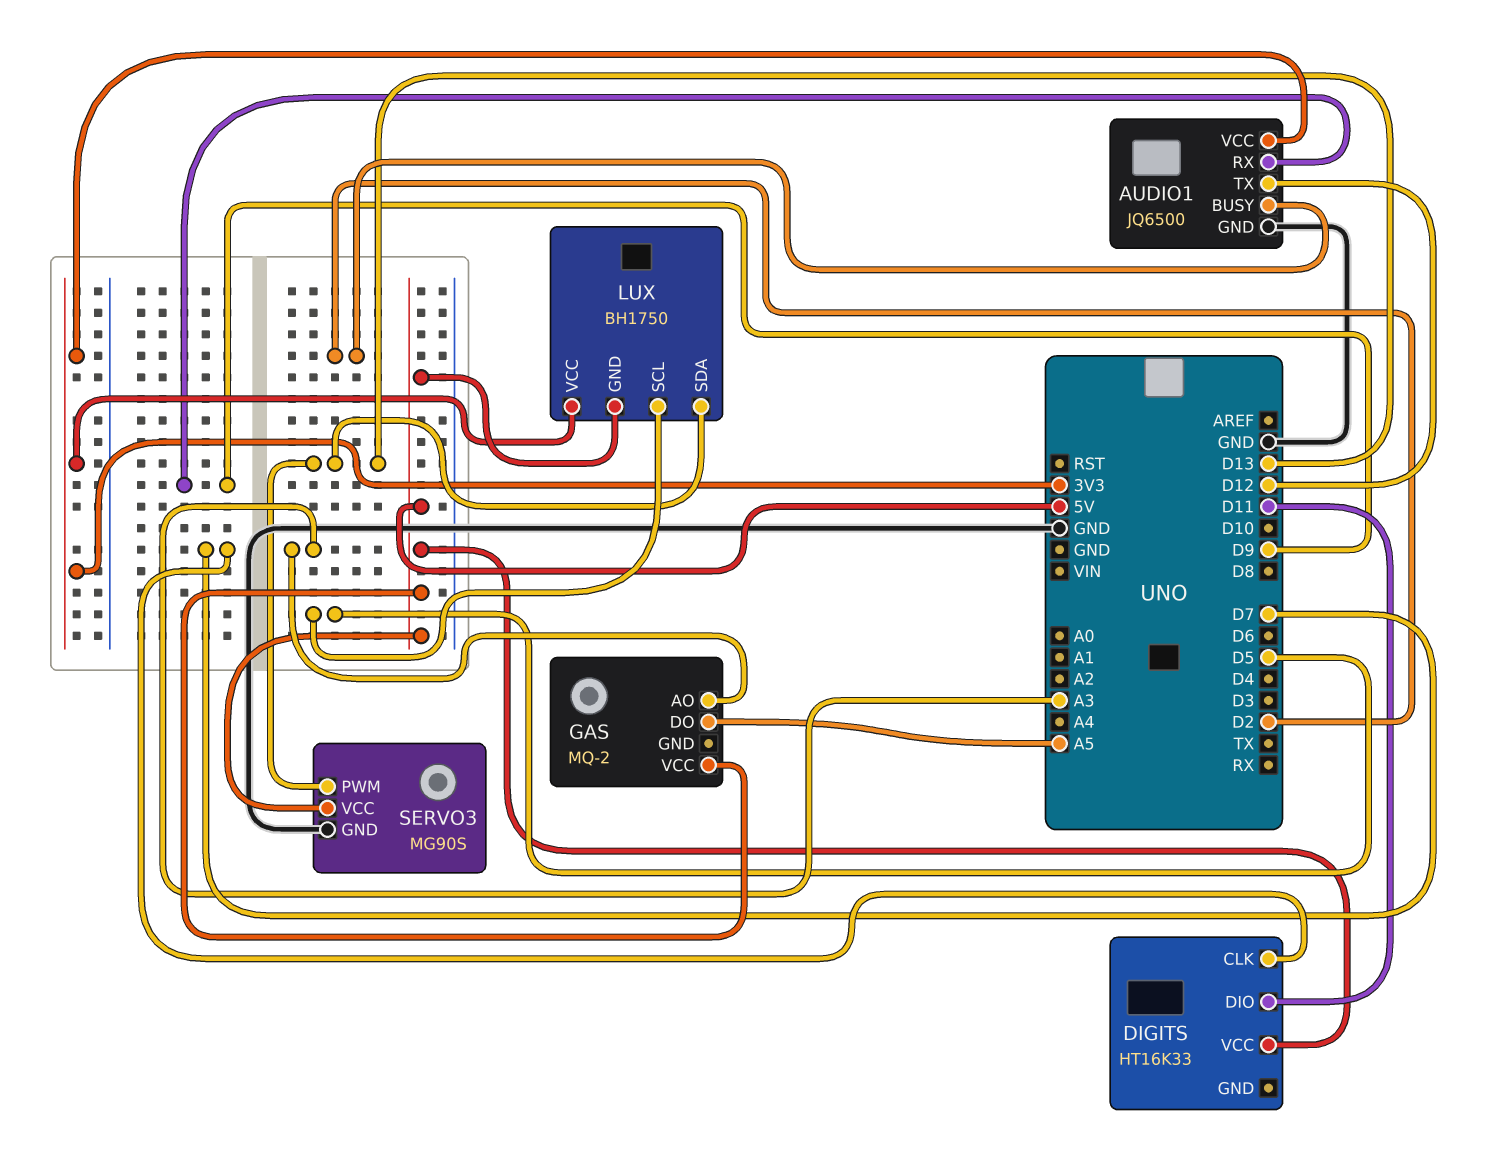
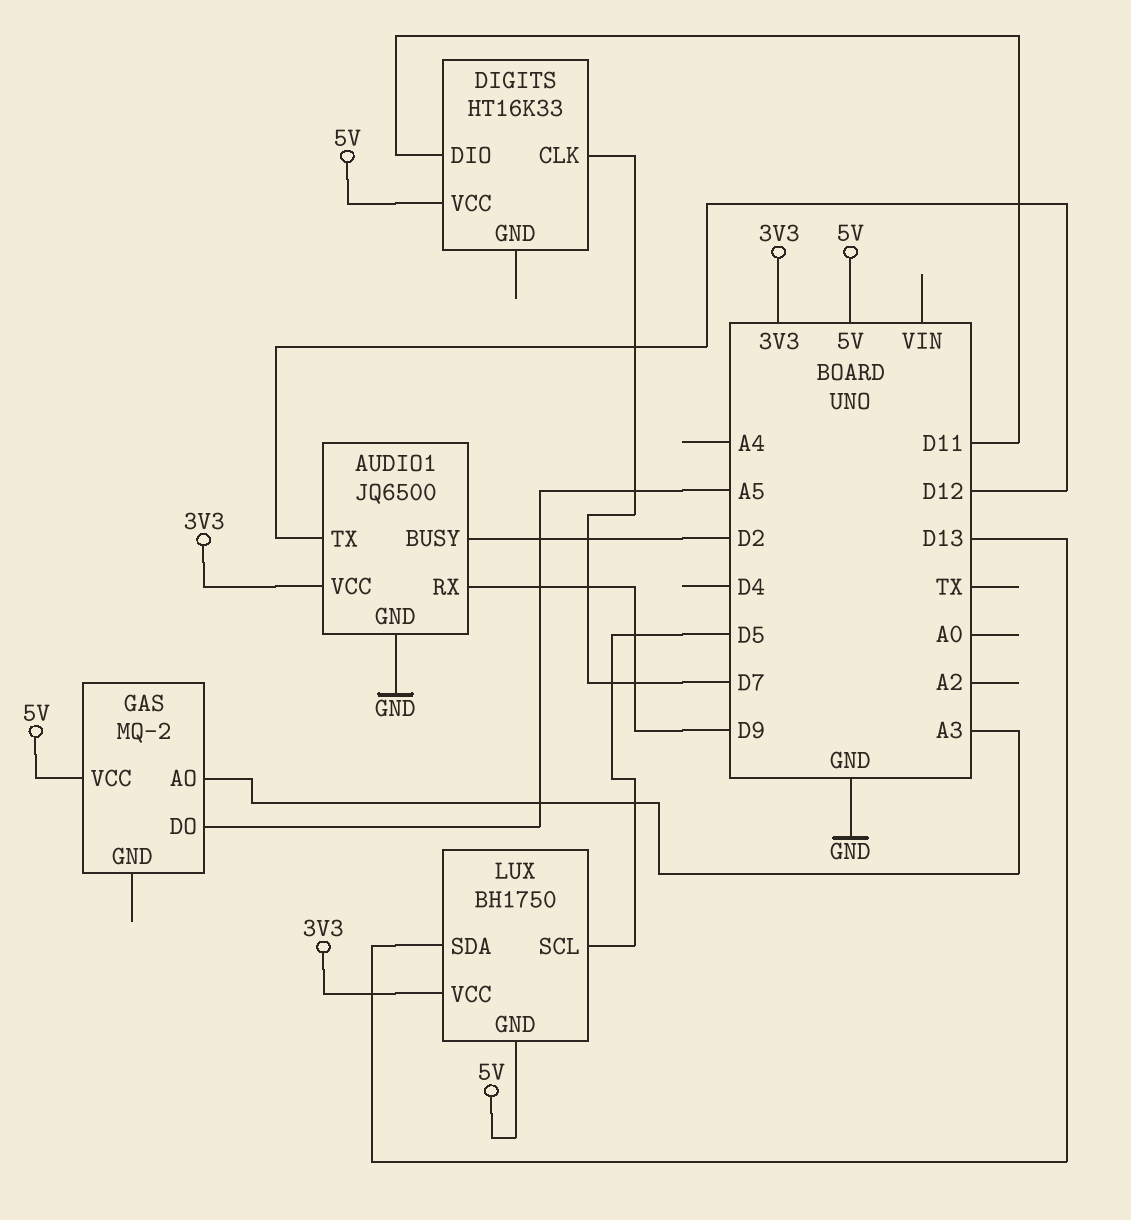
SERVO3: MG90S -> none
SERVO3 pin GND: GND -> none
SERVO3 pin PWM: D13 -> none
SERVO3 pin VCC: 5V -> none

